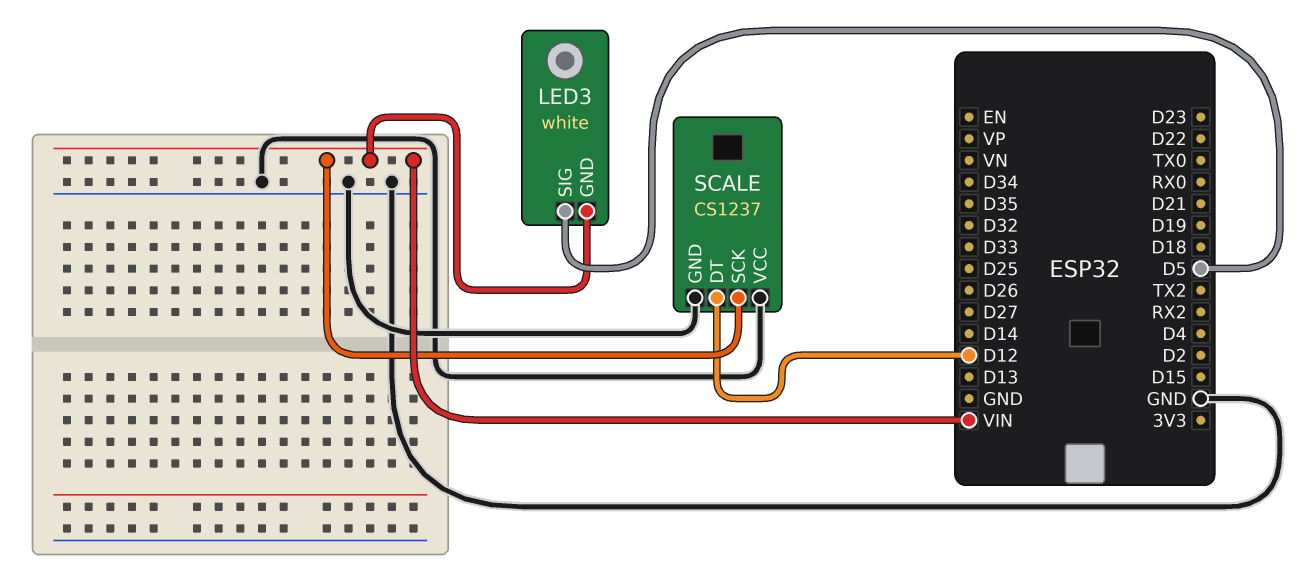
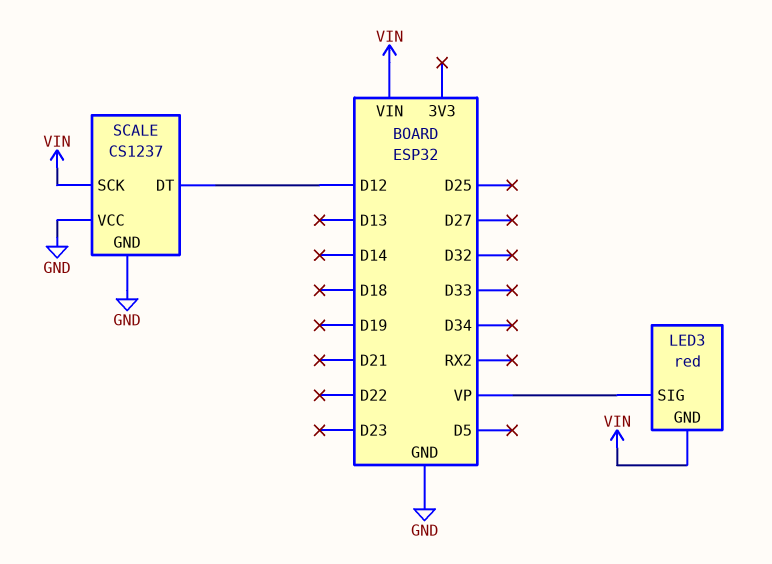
LED3: white -> red
LED3 pin SIG: D5 -> VP

